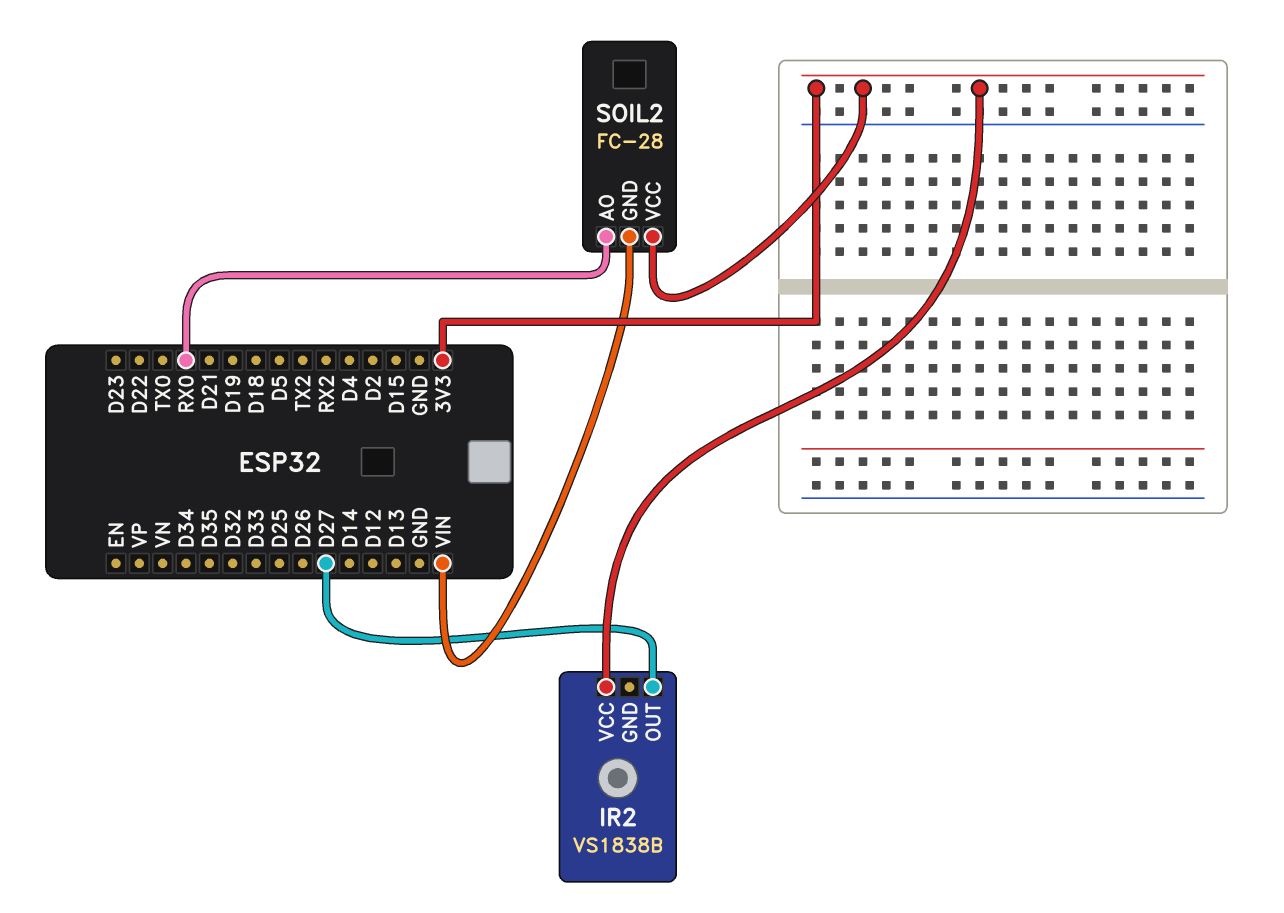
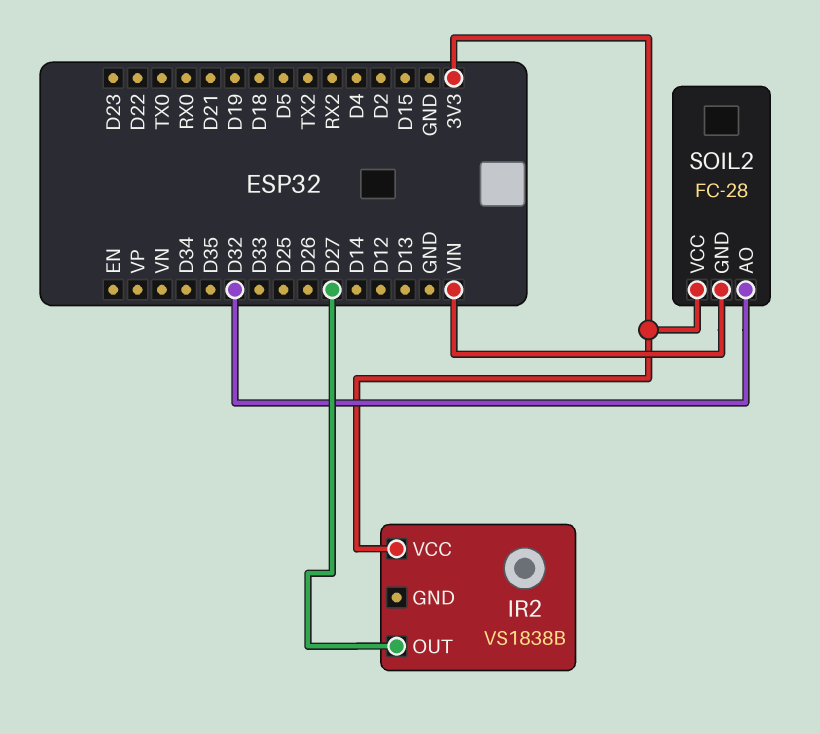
SOIL2 pin AO: RX0 -> D32

